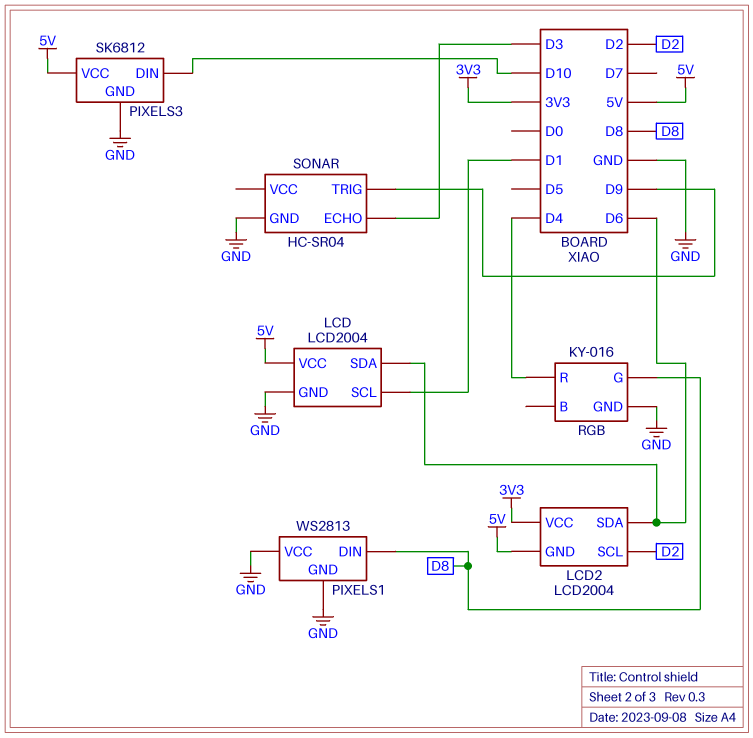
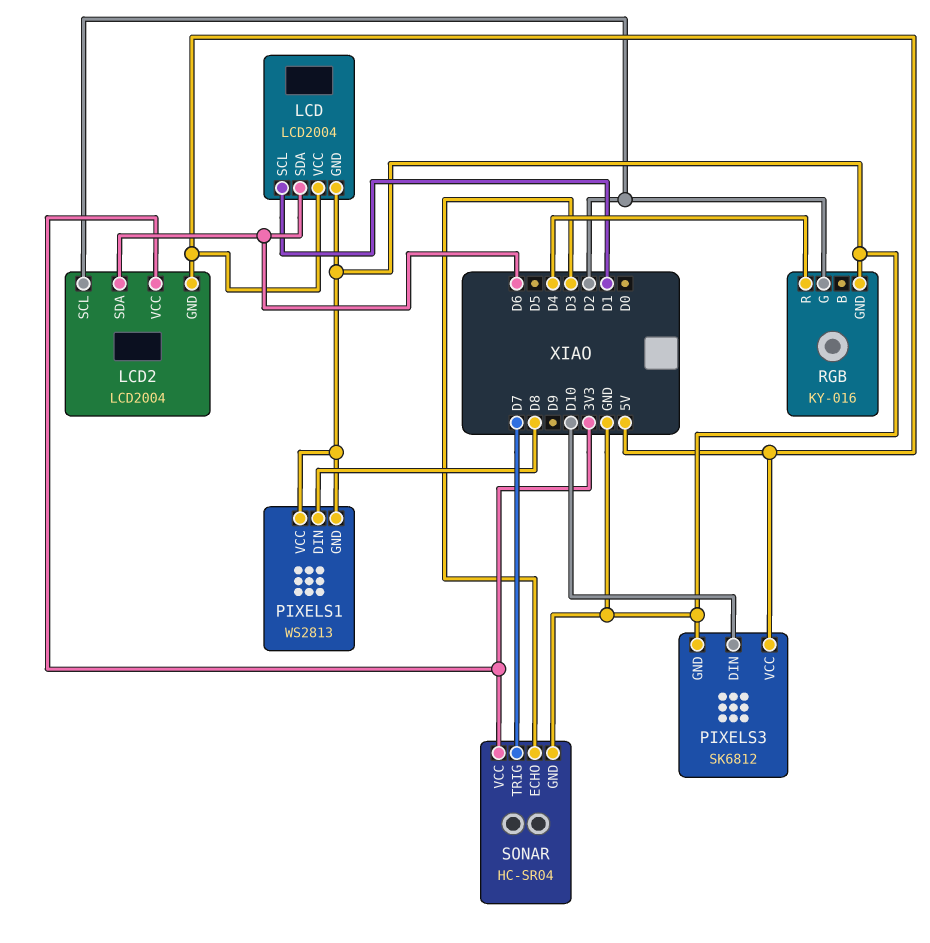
RGB pin G: D8 -> D2
SONAR pin TRIG: D9 -> D7
SONAR pin VCC: none -> 3V3

